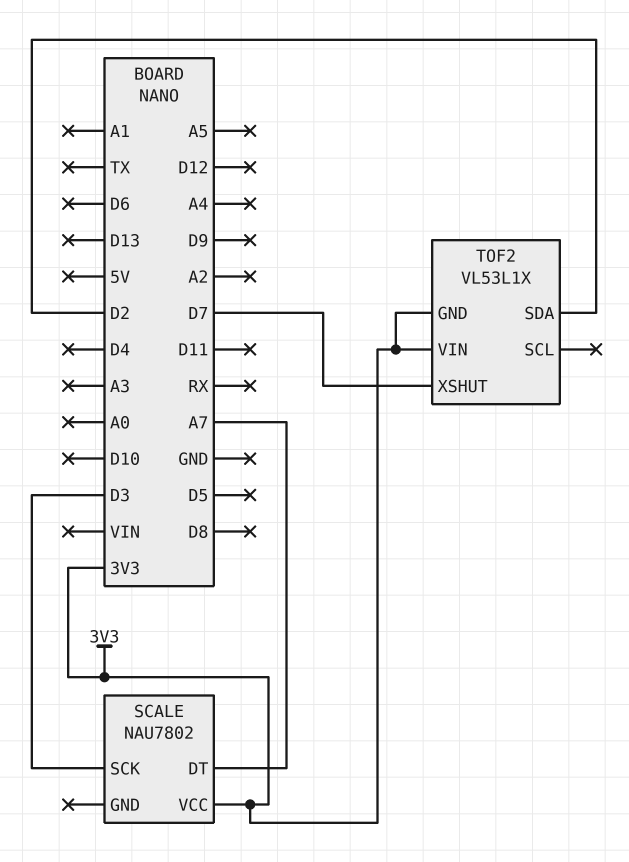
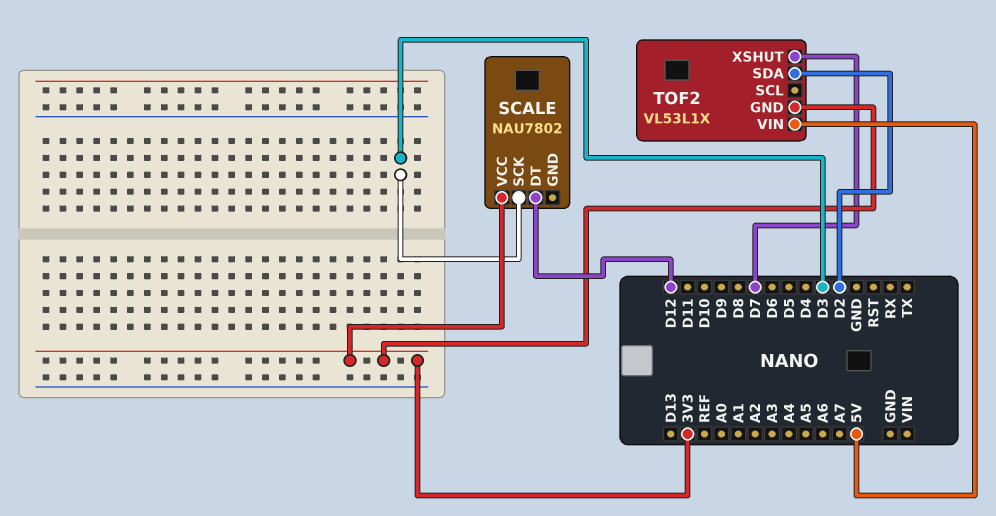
SCALE pin DT: A7 -> D12
TOF2 pin VIN: 3V3 -> 5V

